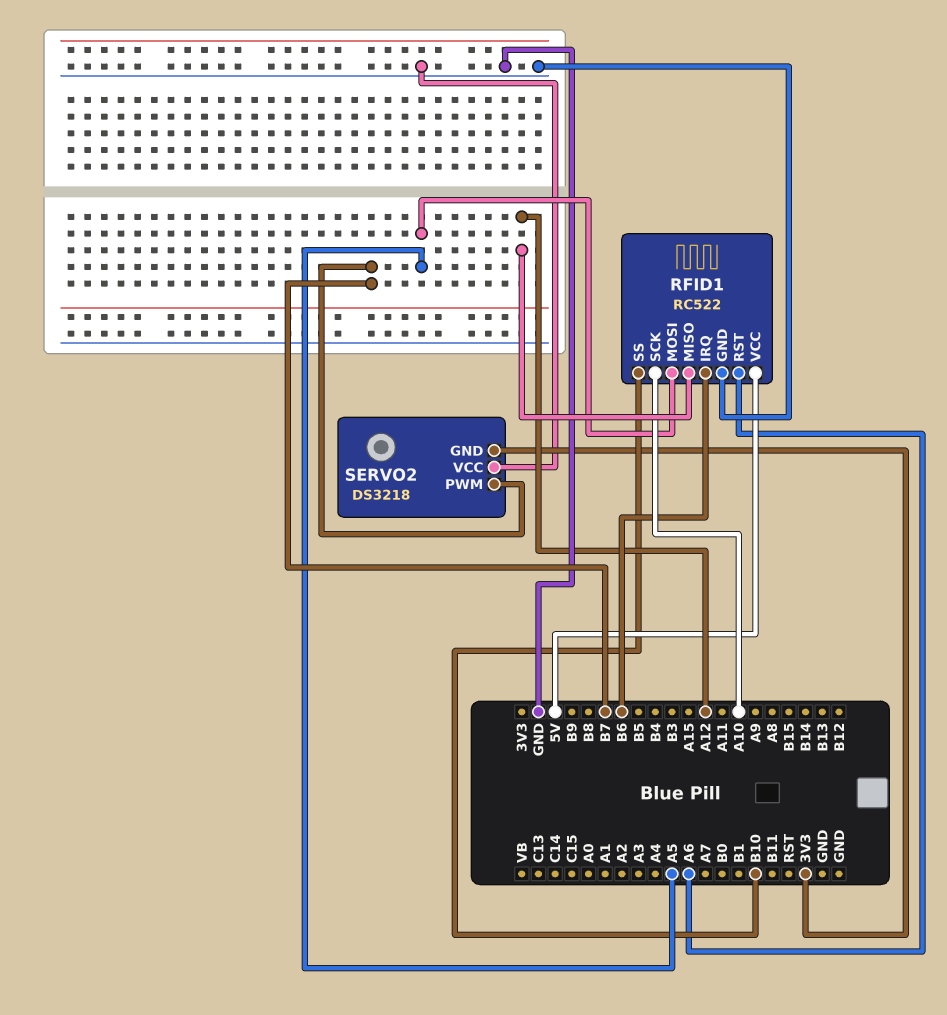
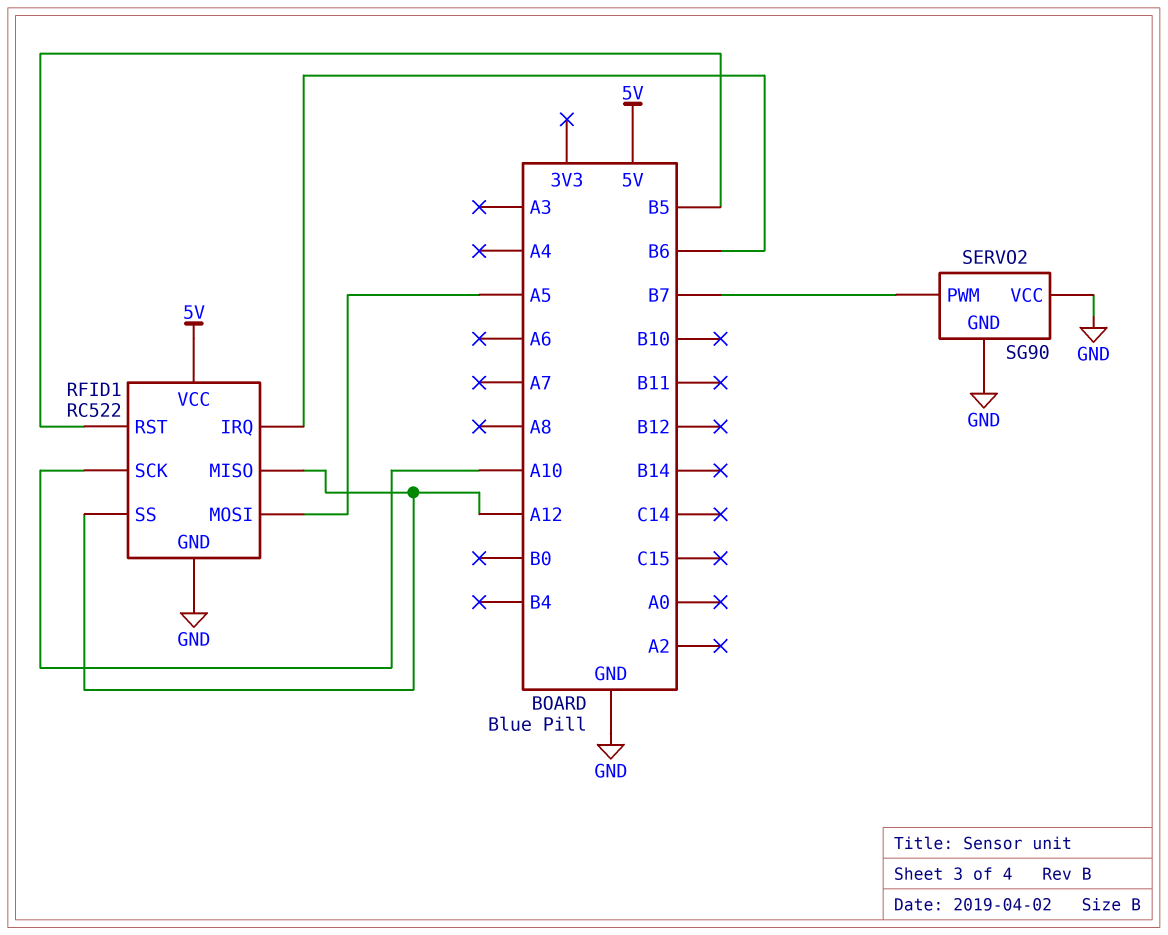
RFID1 pin RST: A6 -> B5
RFID1 pin SS: B10 -> A12
SERVO2: DS3218 -> SG90
SERVO2 pin GND: 3V3 -> GND

